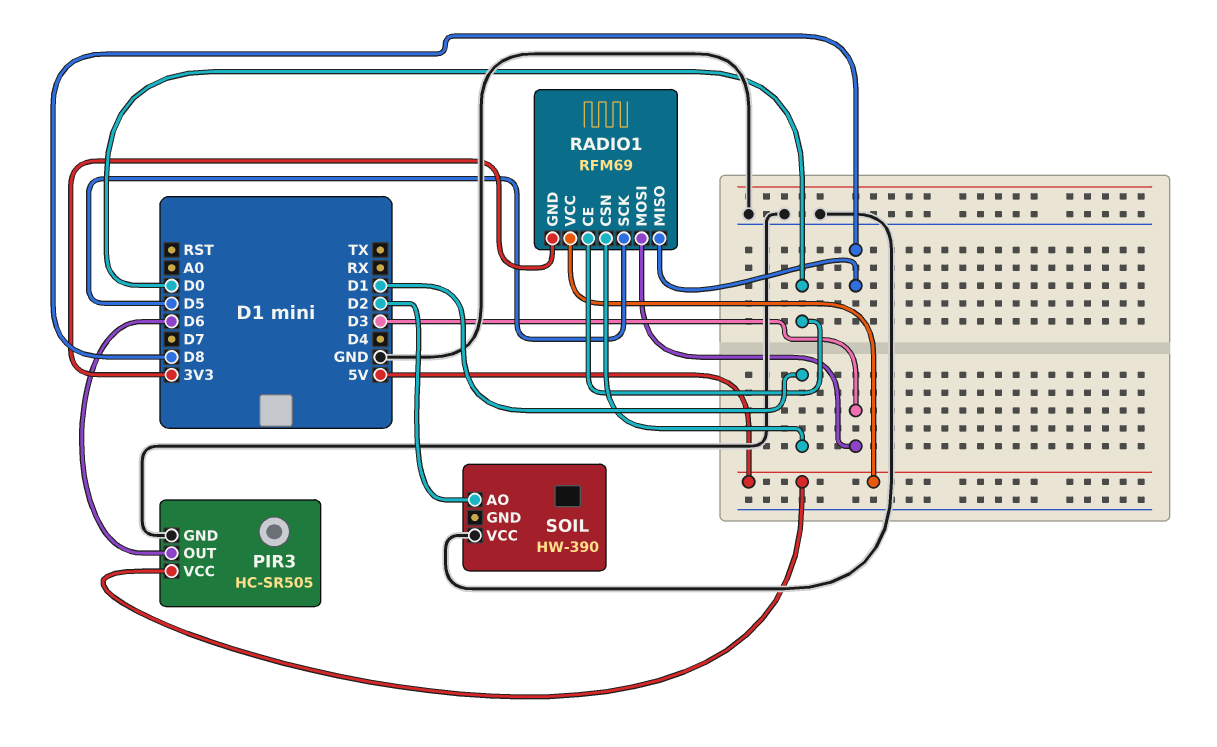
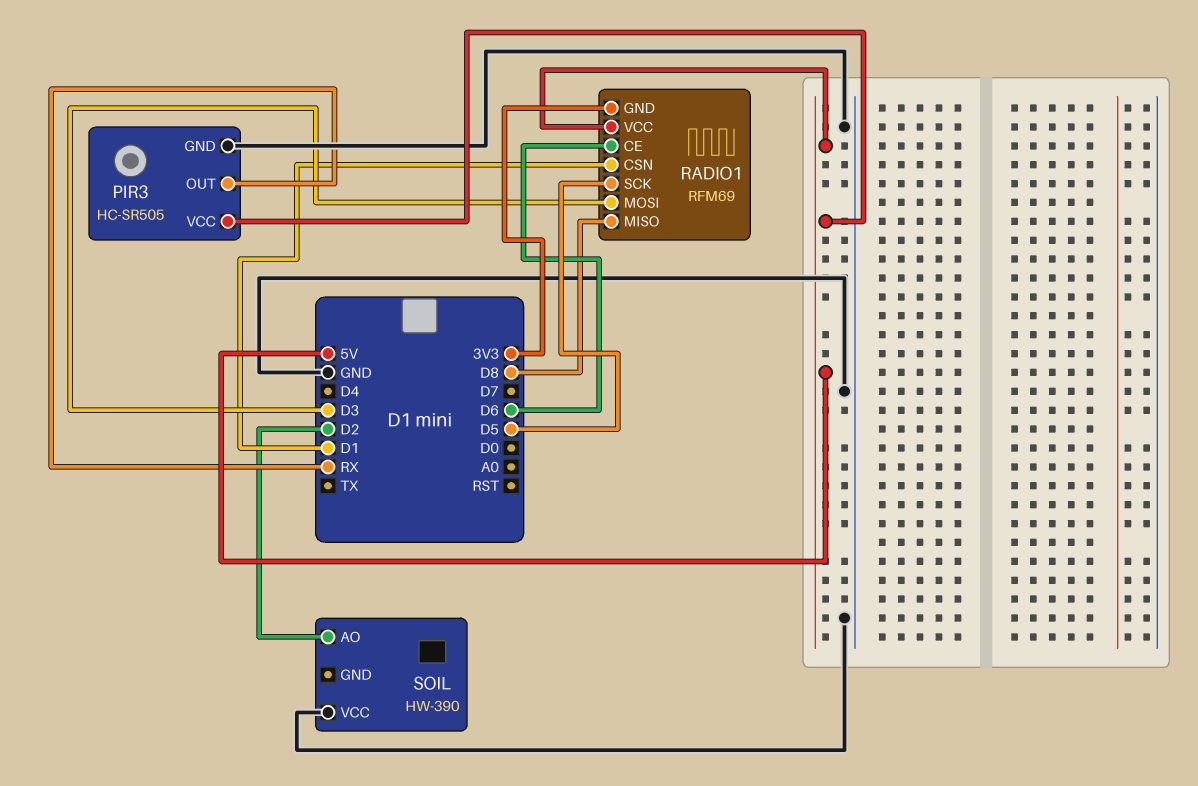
PIR3 pin OUT: D6 -> RX
RADIO1 pin CE: D0 -> D6

